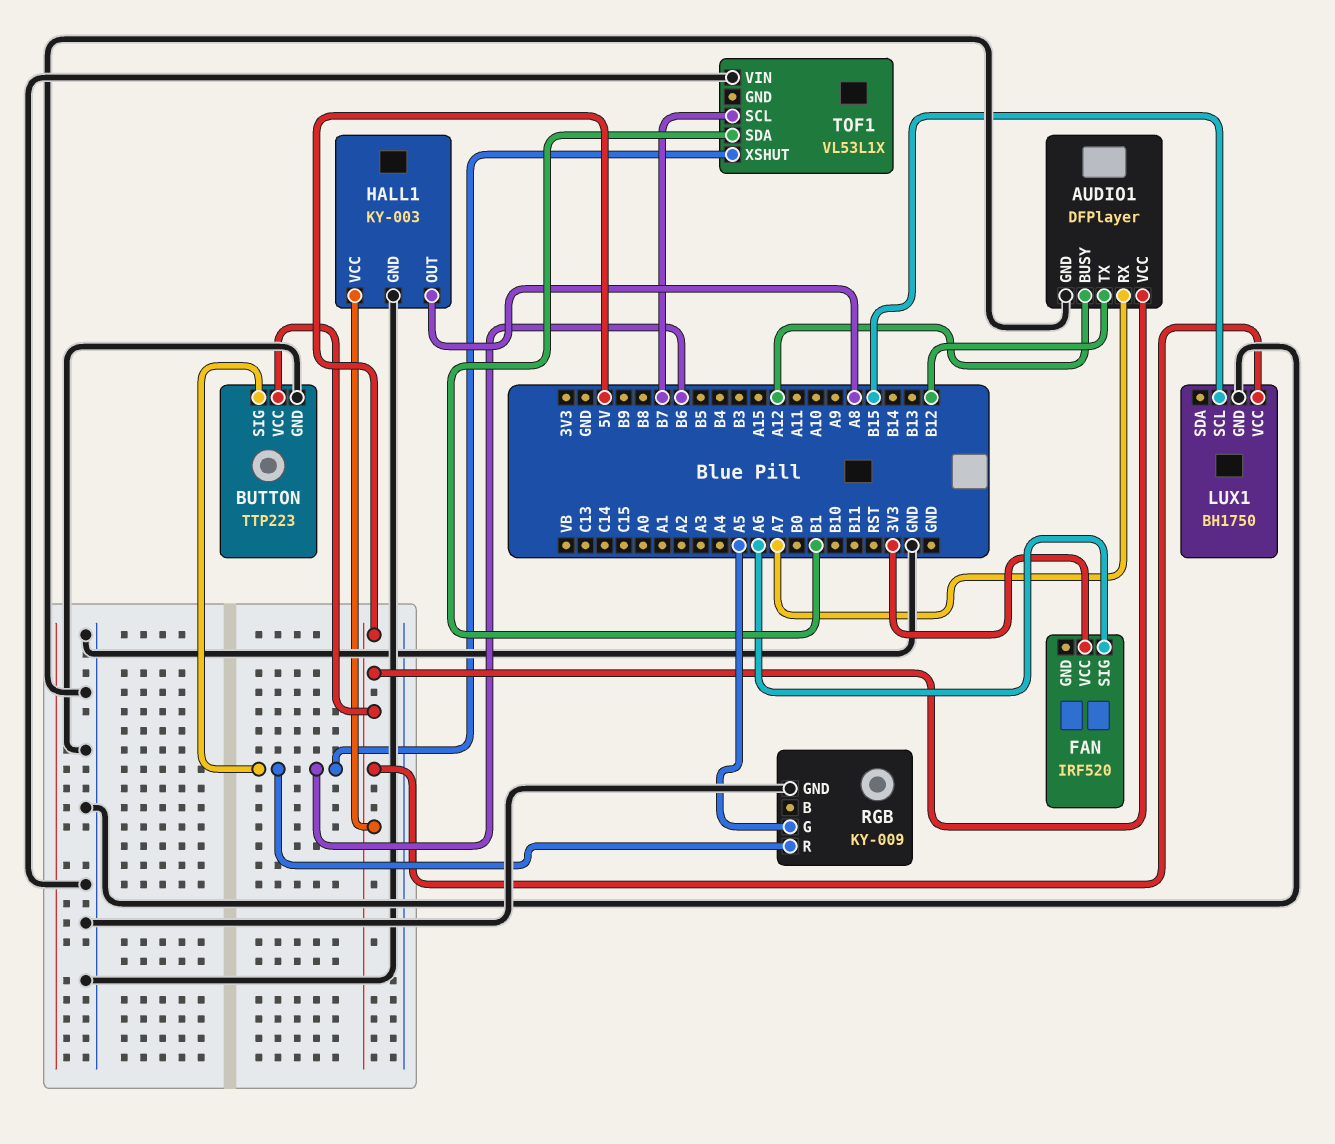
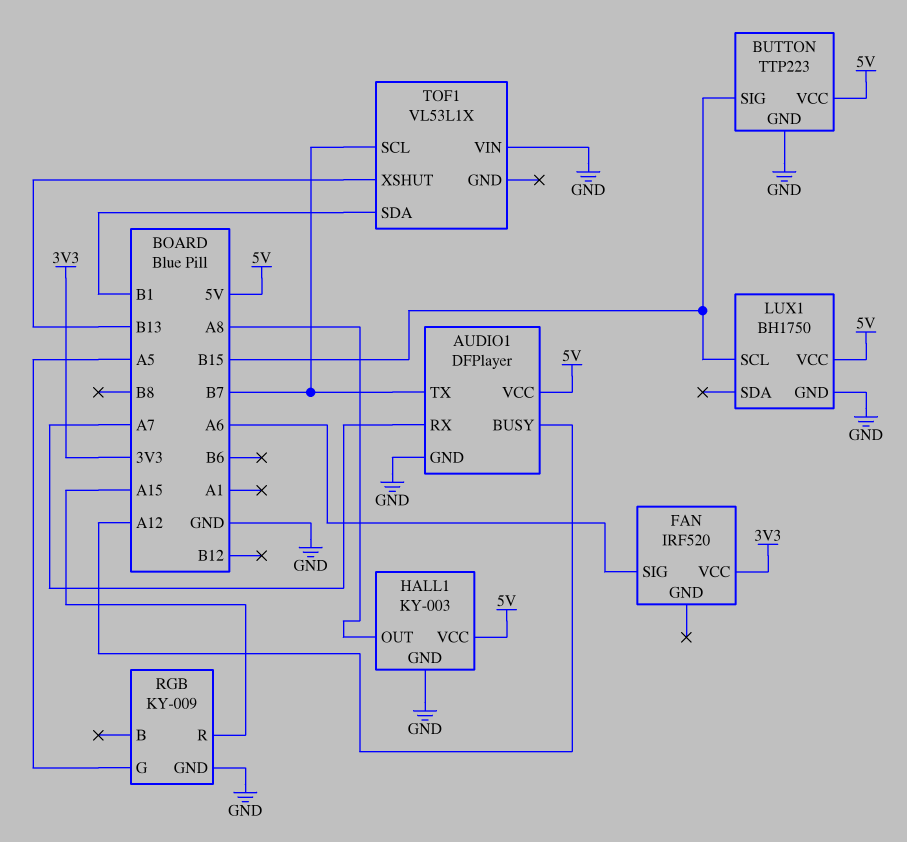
AUDIO1 pin TX: B12 -> B7
BUTTON pin SIG: B6 -> B15
RGB pin R: B6 -> A15
TOF1 pin XSHUT: B6 -> B13

